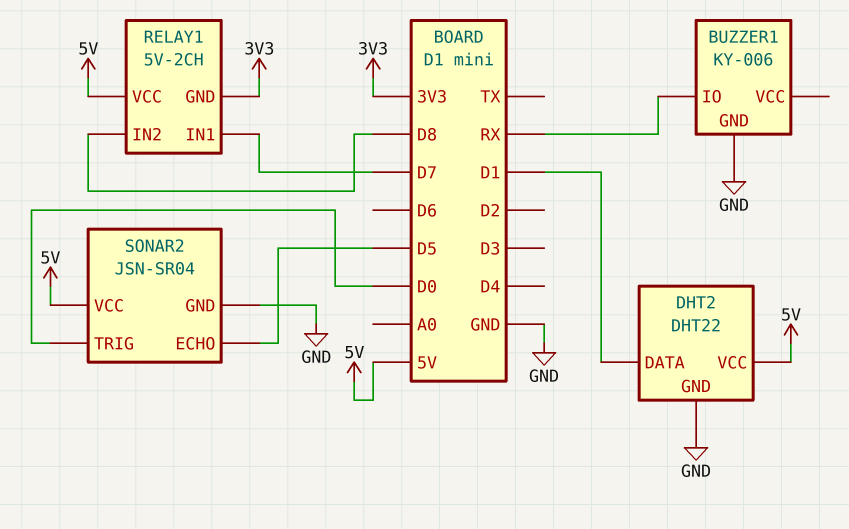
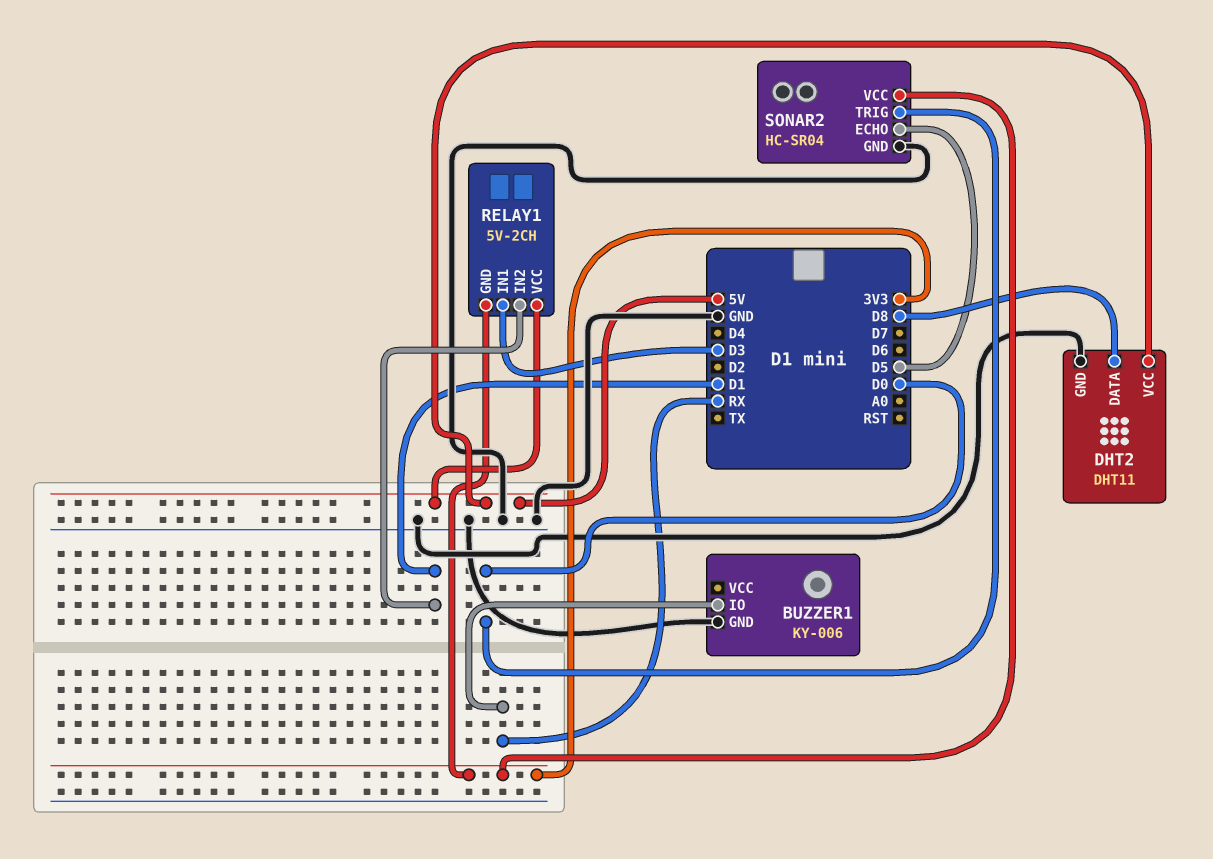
DHT2: DHT22 -> DHT11
DHT2 pin DATA: D1 -> D8
RELAY1 pin IN1: D7 -> D3
RELAY1 pin IN2: D8 -> D1
SONAR2: JSN-SR04 -> HC-SR04
SONAR2 pin VCC: 5V -> 3V3

